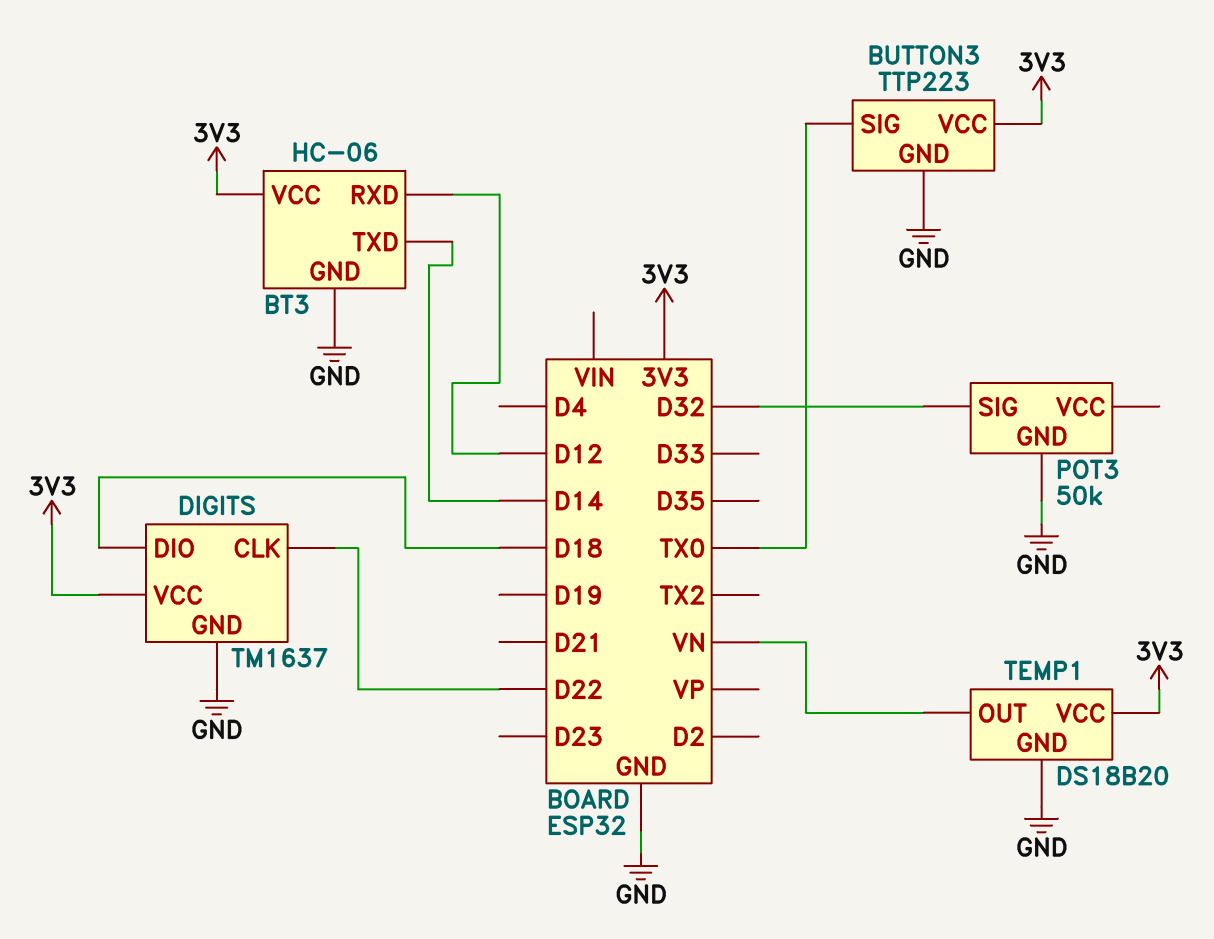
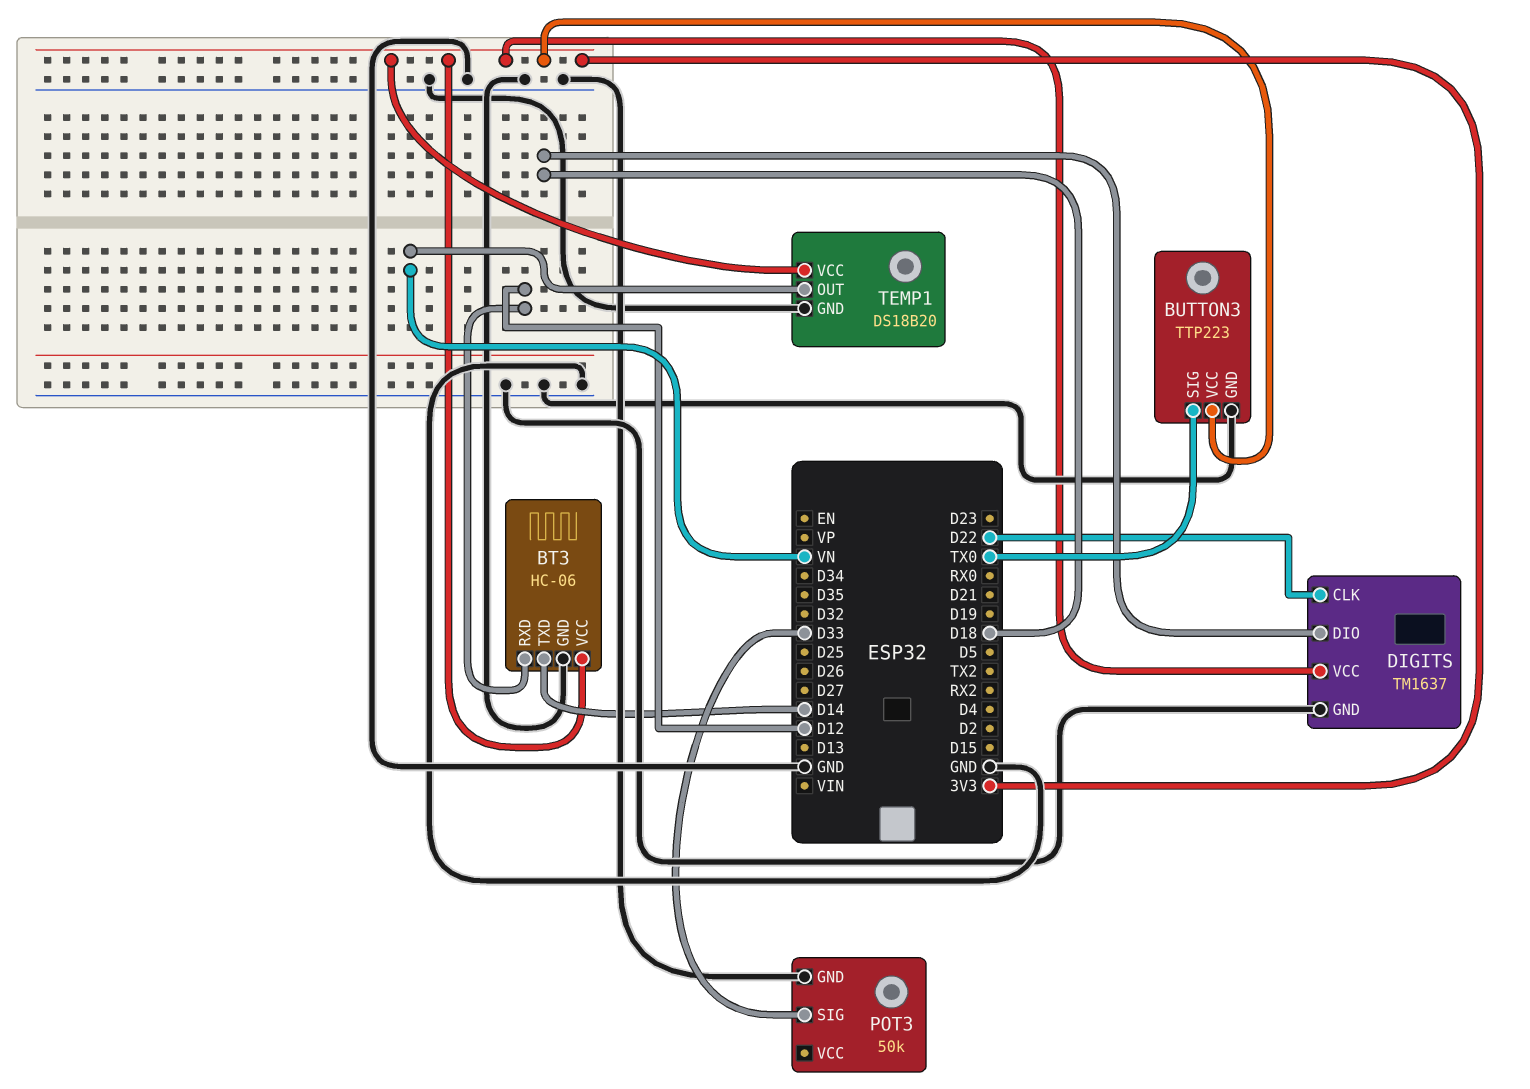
POT3 pin SIG: D32 -> D33

